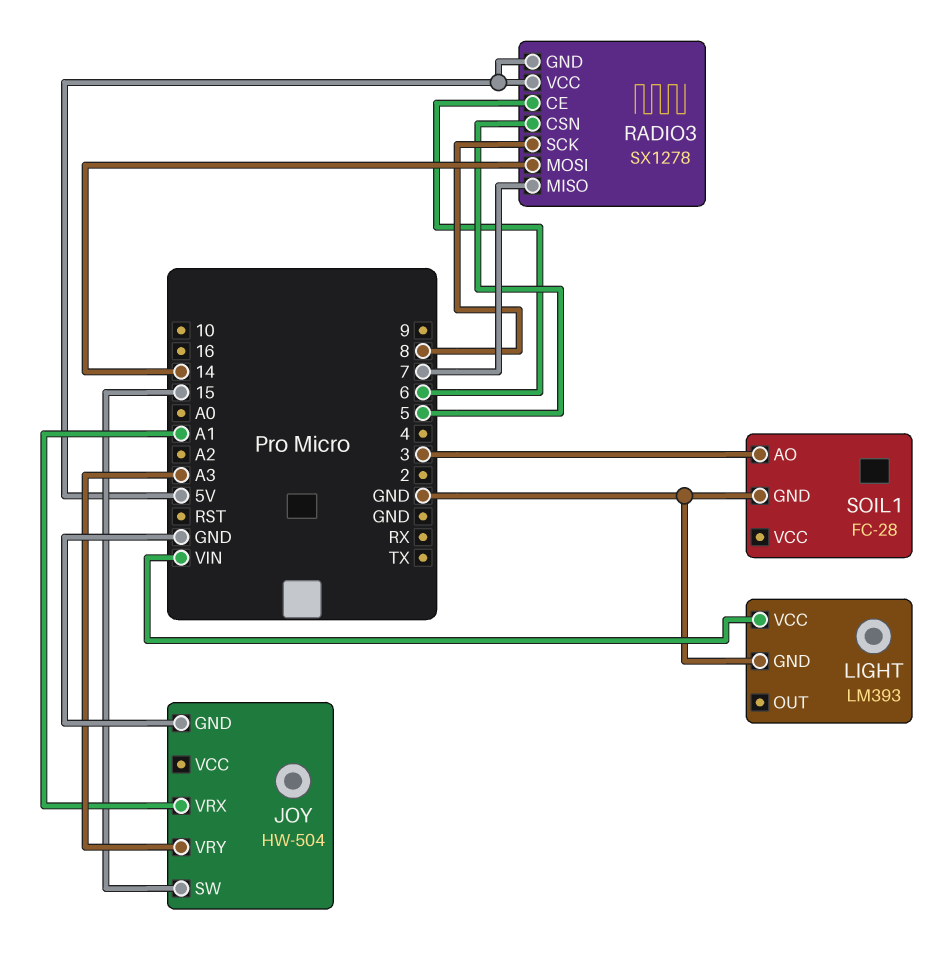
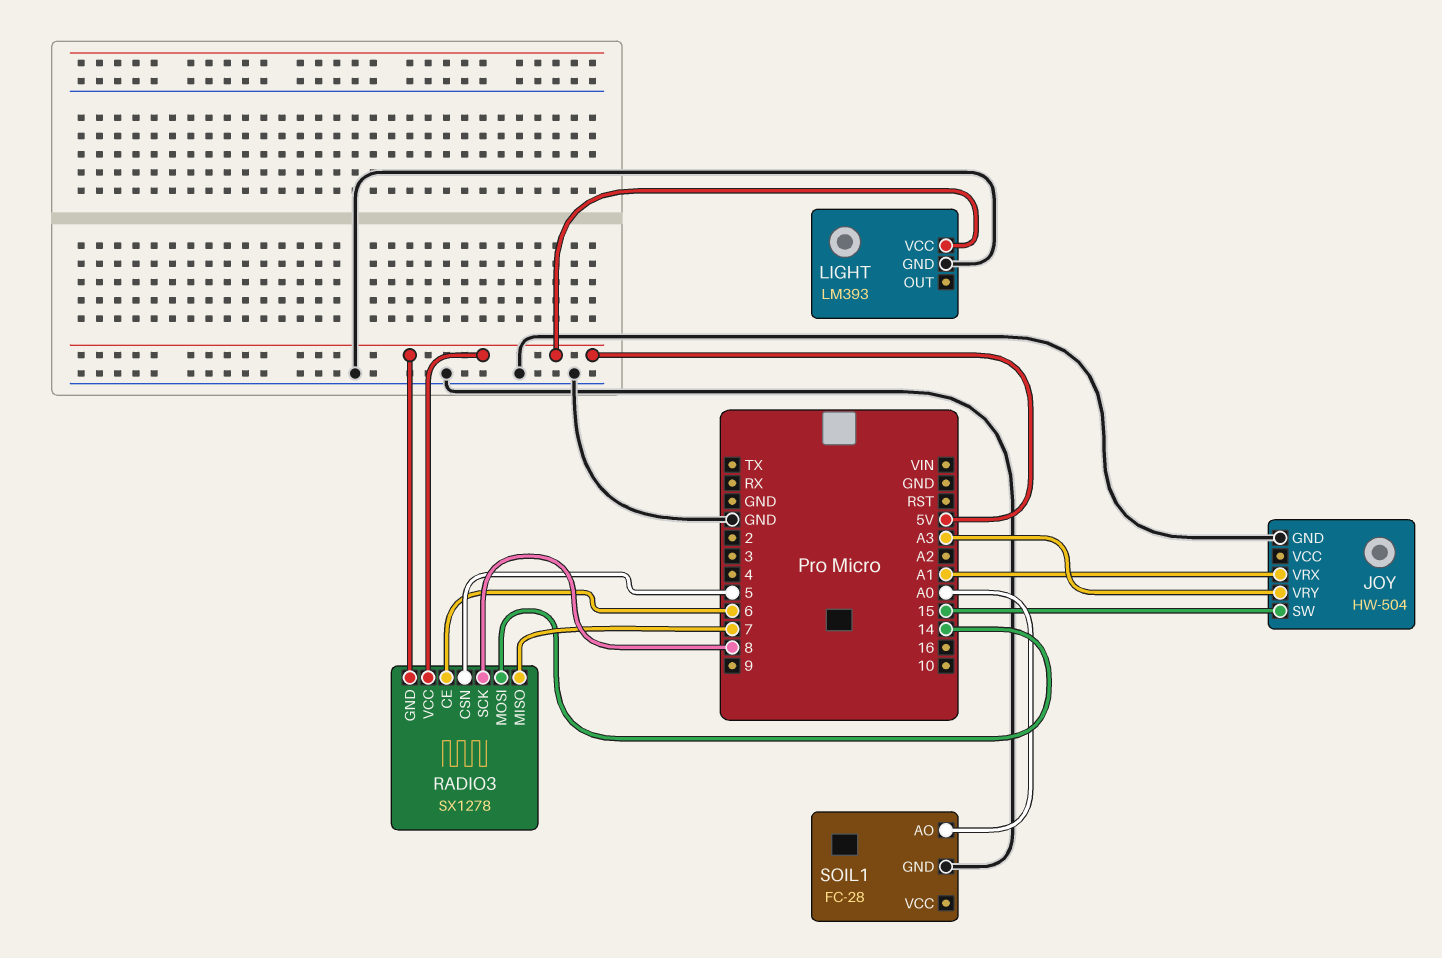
LIGHT pin VCC: VIN -> 5V
SOIL1 pin AO: 3 -> A0

